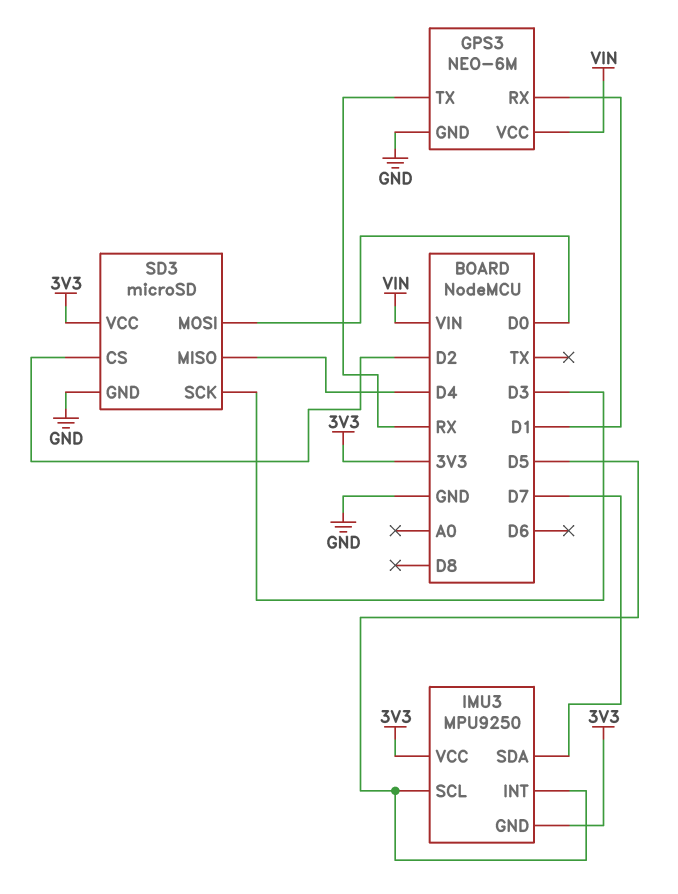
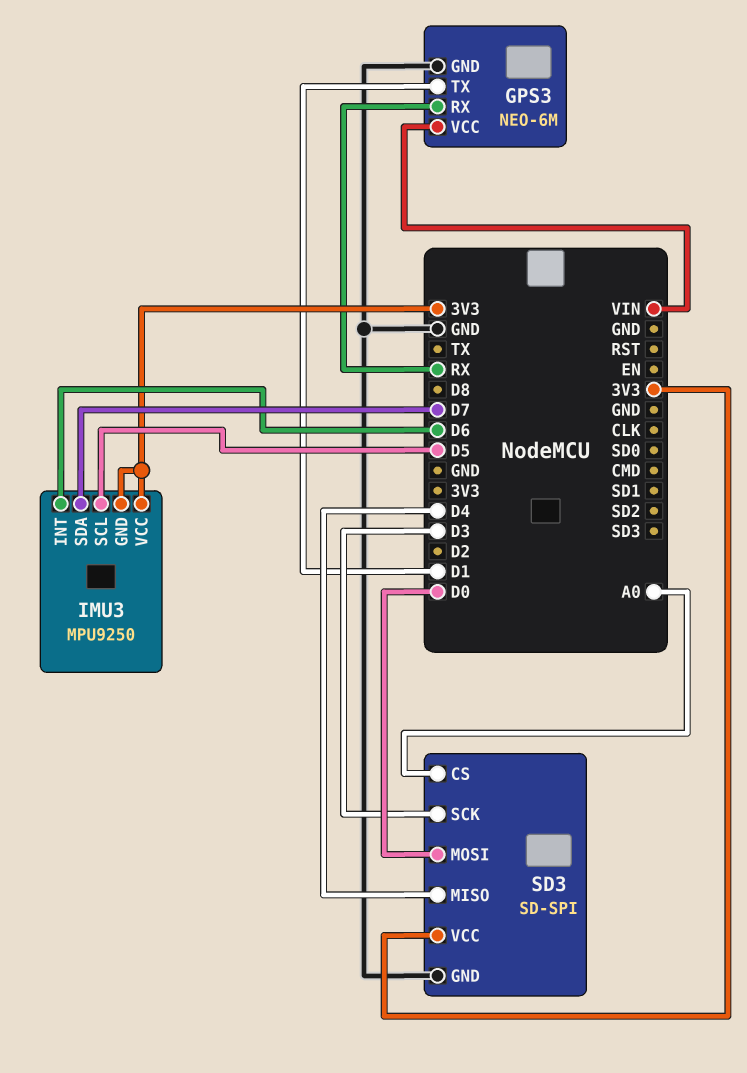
GPS3 pin RX: D1 -> RX
GPS3 pin TX: RX -> D1
IMU3 pin INT: D5 -> D6
SD3: microSD -> SD-SPI
SD3 pin CS: D2 -> A0

